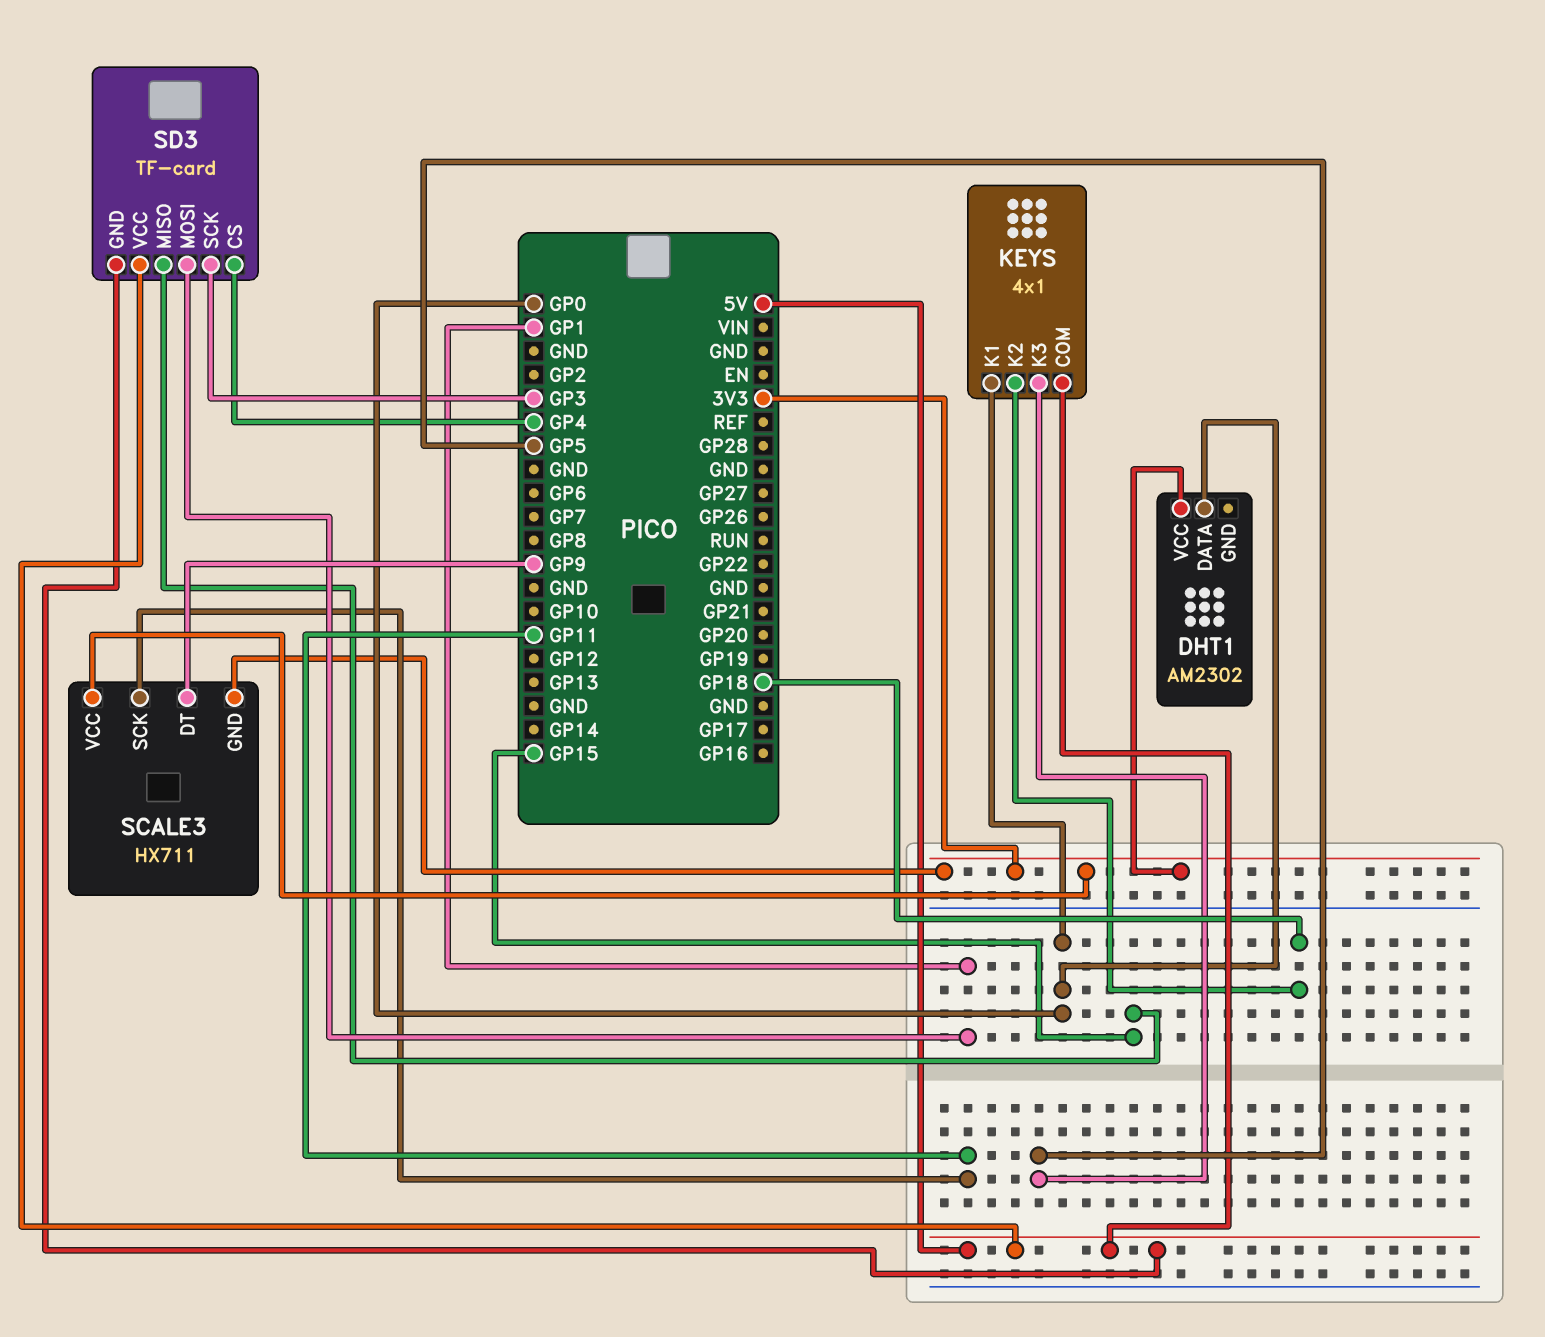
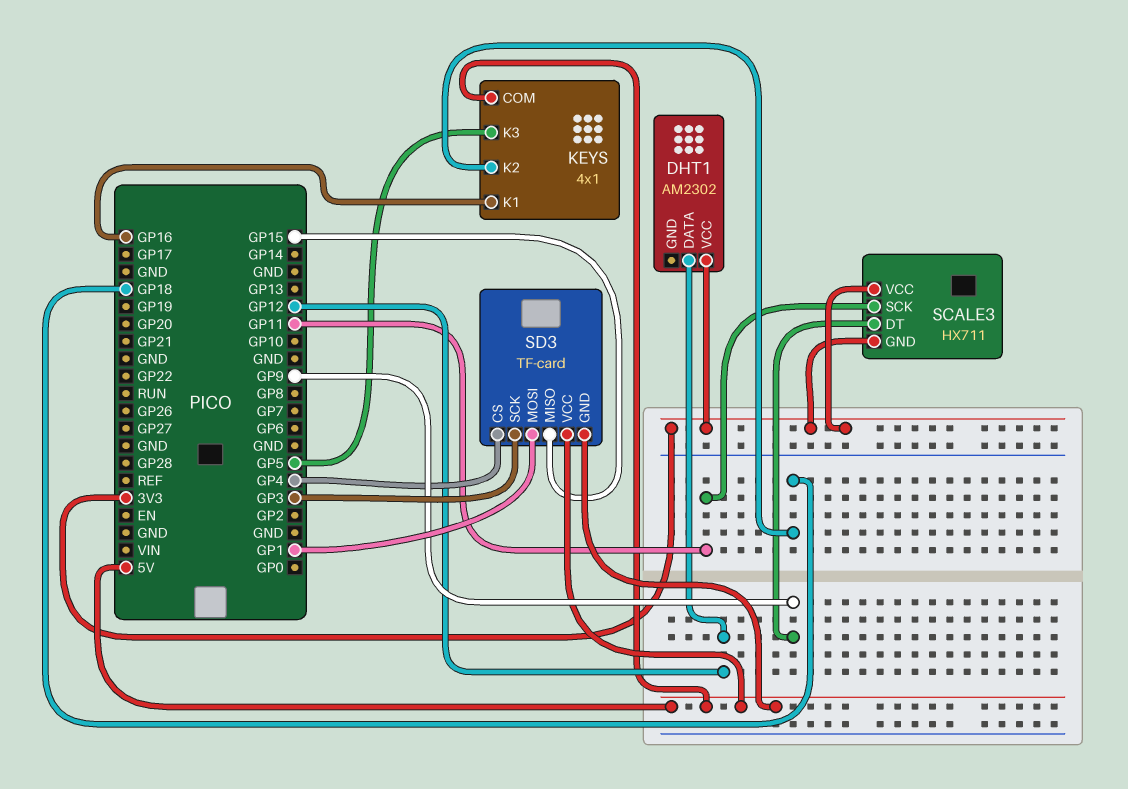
DHT1 pin DATA: GP0 -> GP12
KEYS pin K1: GP0 -> GP16

